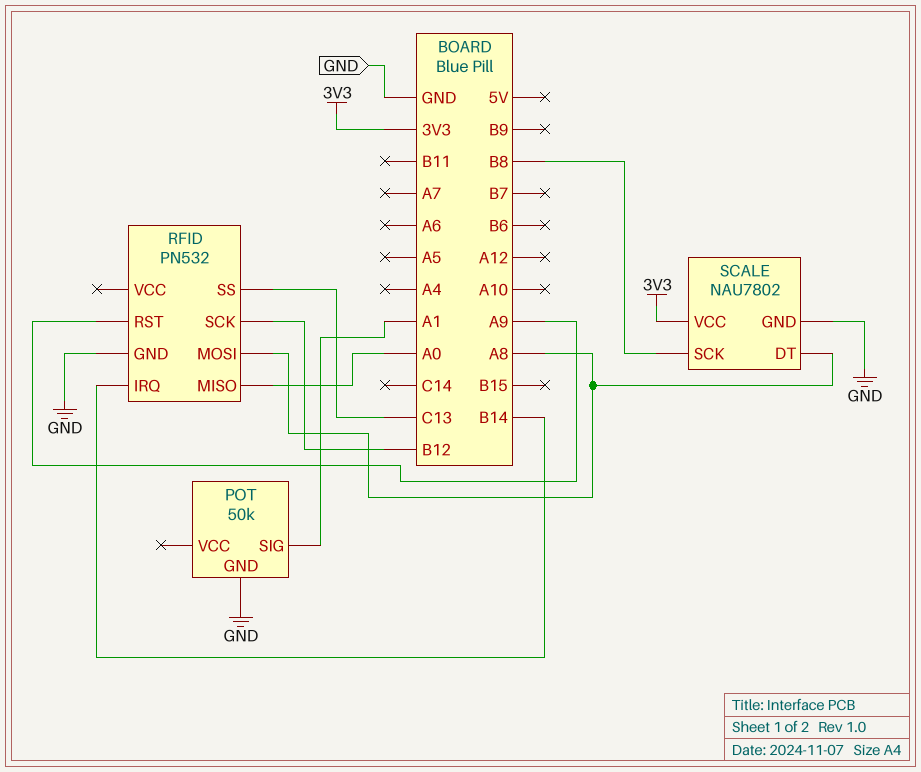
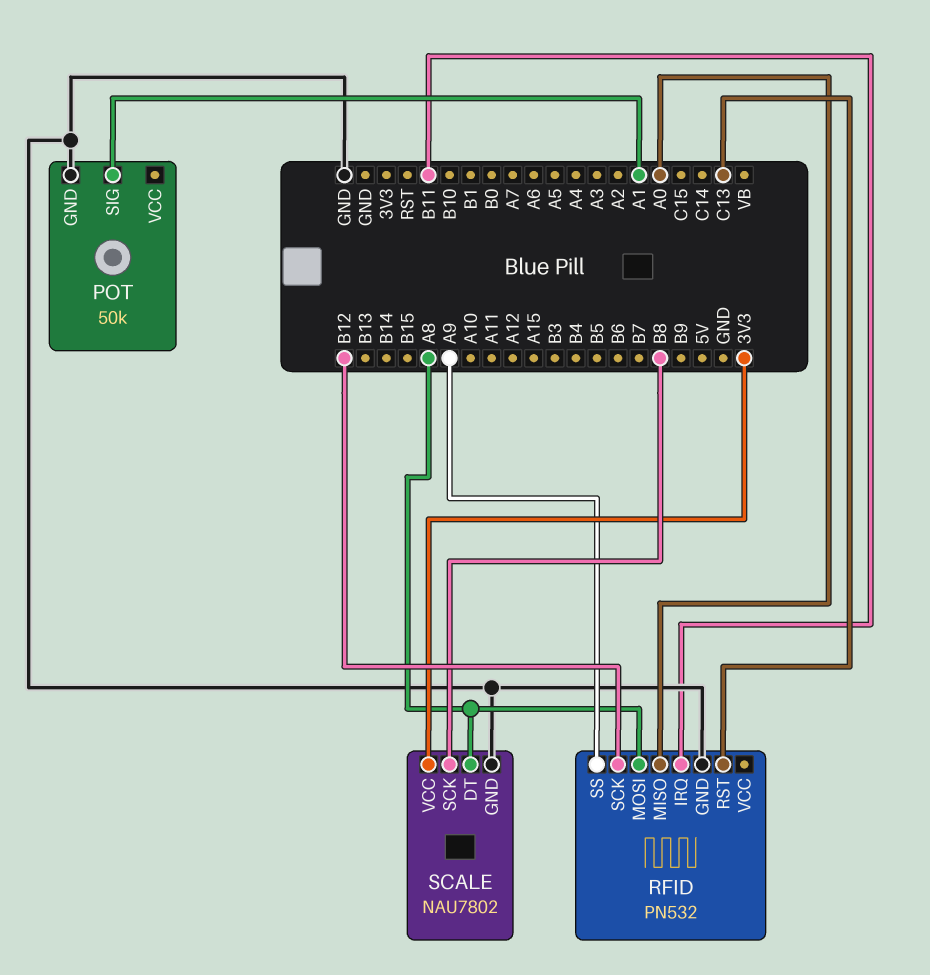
RFID pin IRQ: B14 -> B11
RFID pin RST: A9 -> C13
RFID pin SS: C13 -> A9

